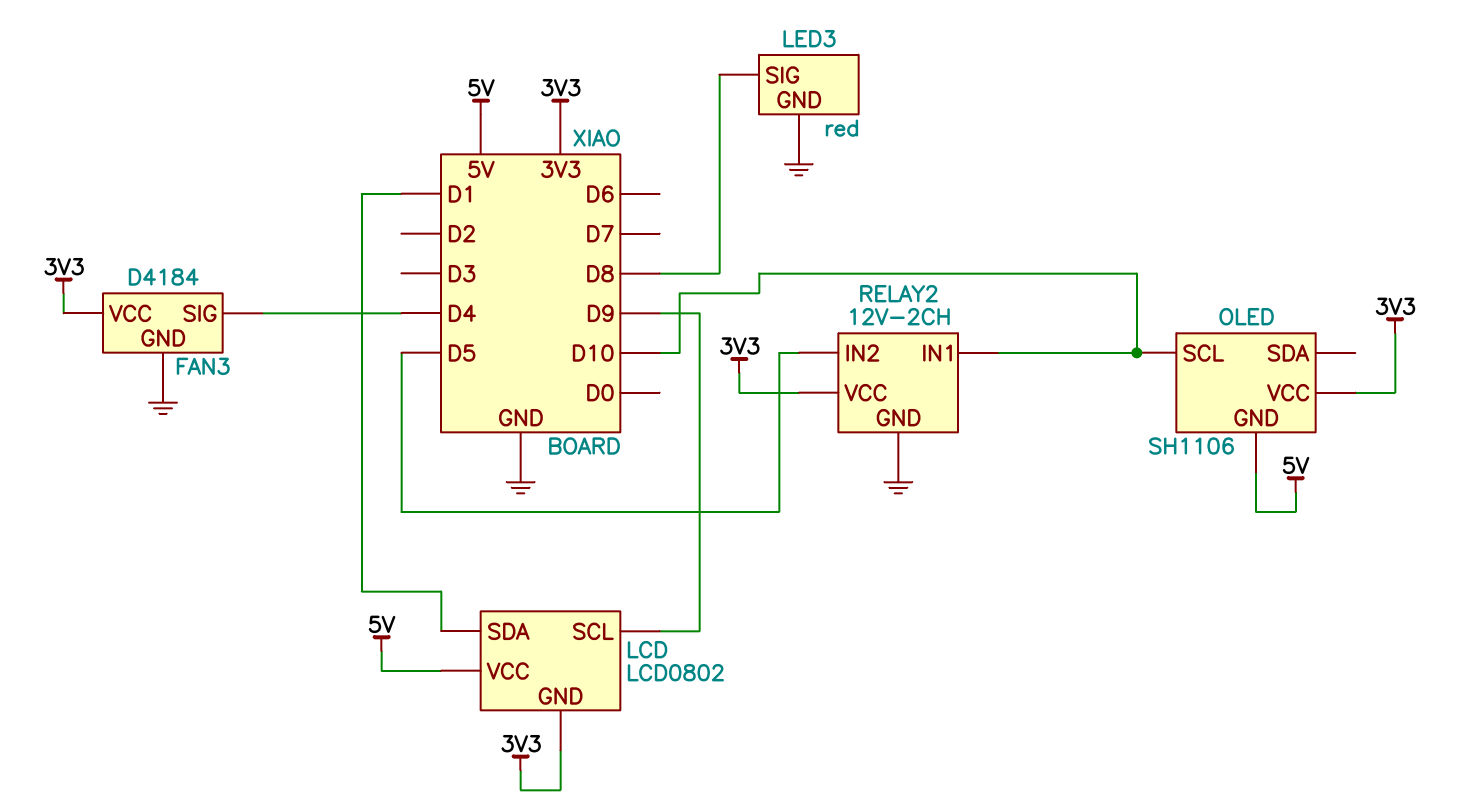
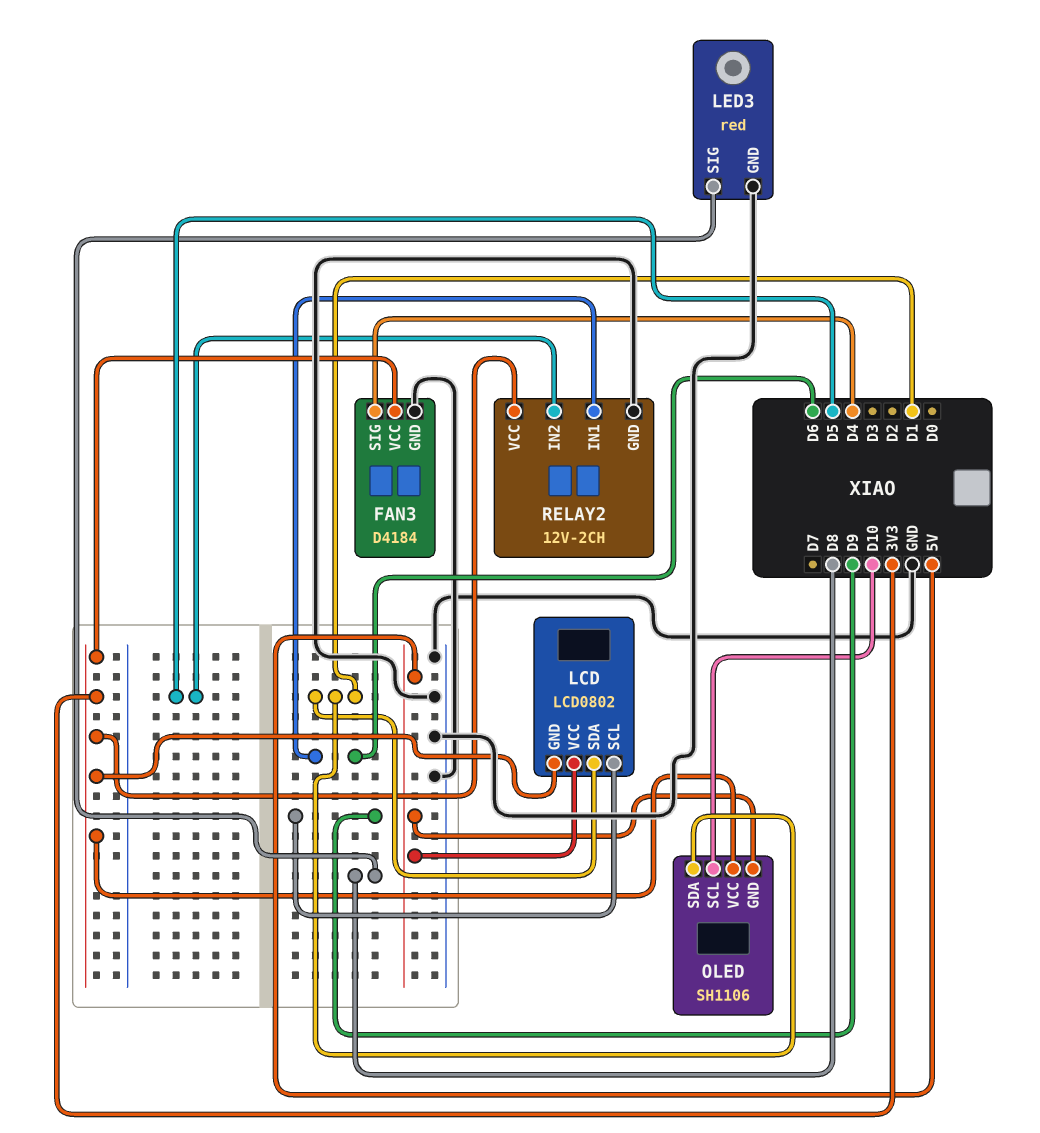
OLED pin SDA: none -> D1
RELAY2 pin IN1: D10 -> D6

